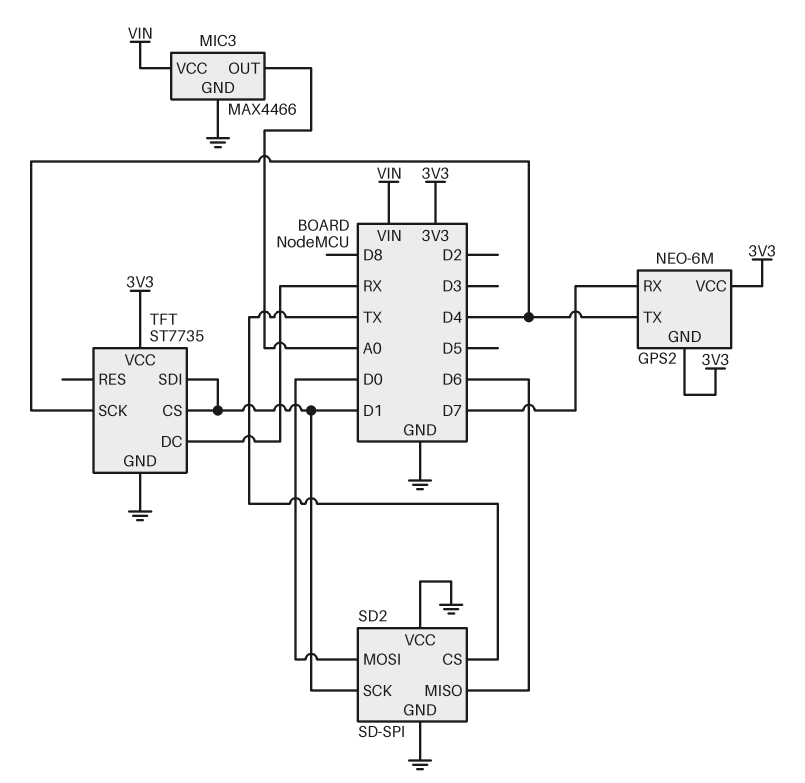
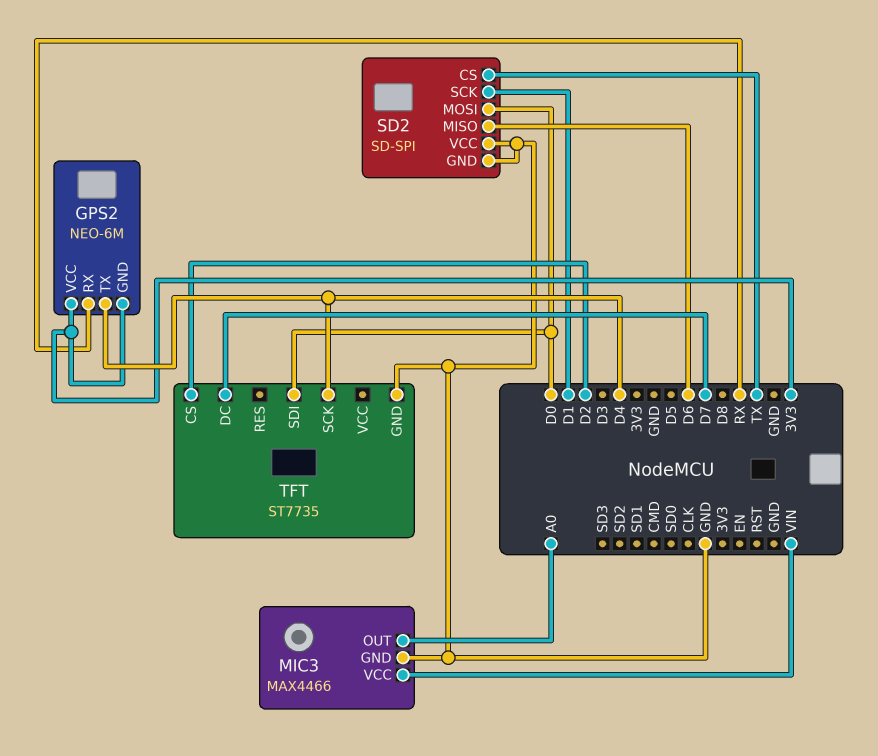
GPS2 pin RX: D7 -> RX
TFT pin CS: D1 -> D2
TFT pin DC: RX -> D7
TFT pin SDI: D1 -> D0
TFT pin VCC: 3V3 -> none

